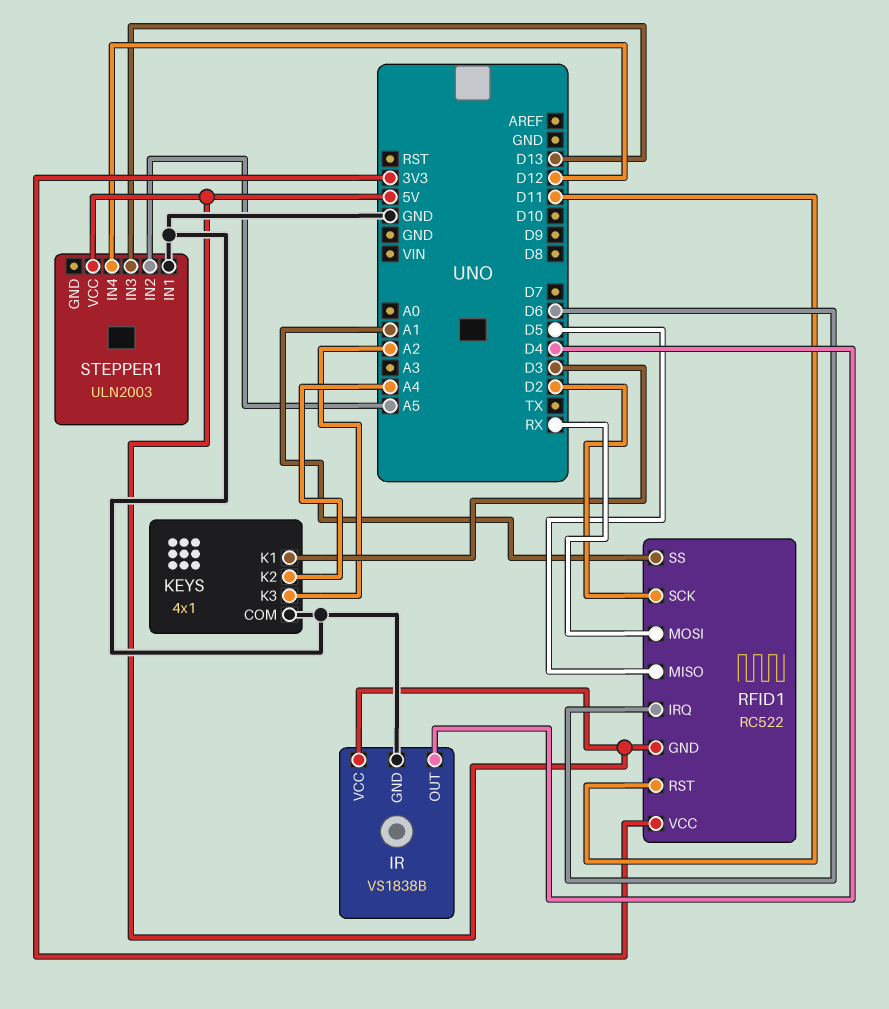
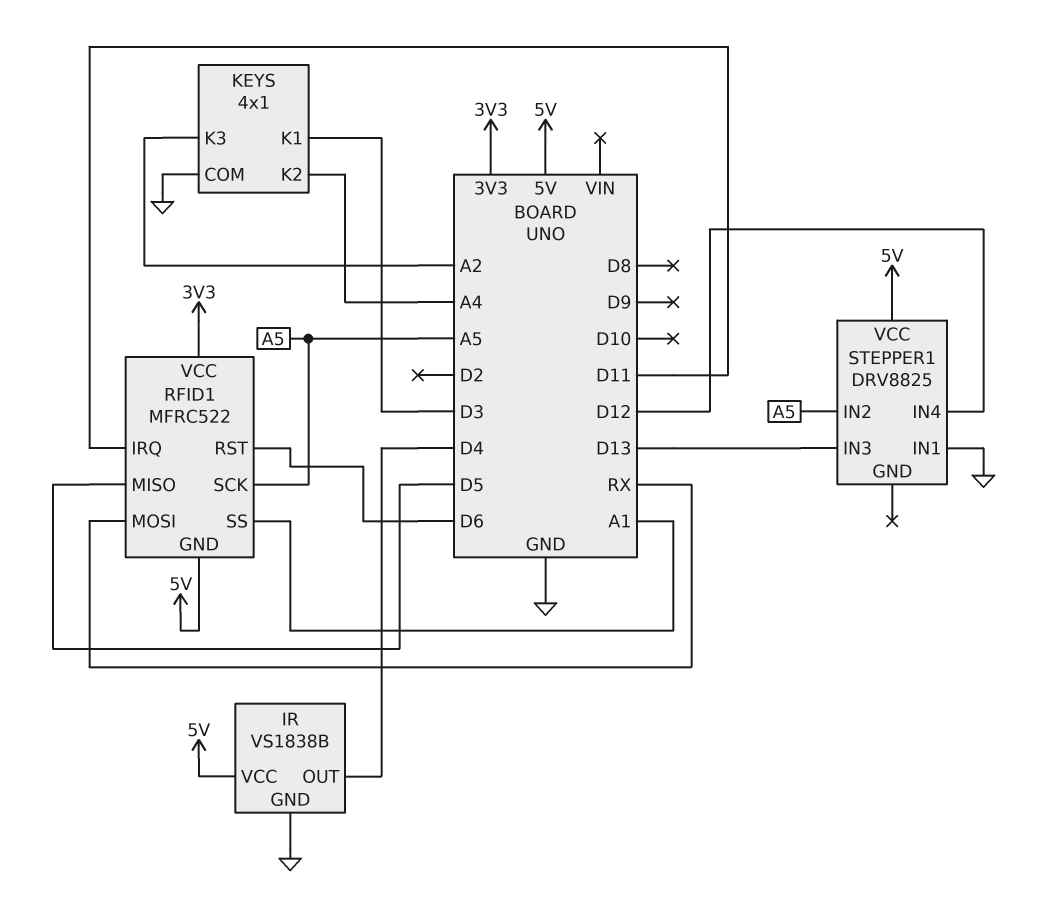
RFID1: RC522 -> MFRC522
RFID1 pin IRQ: D6 -> D11
RFID1 pin RST: D11 -> D6
RFID1 pin SCK: D2 -> A5
STEPPER1: ULN2003 -> DRV8825

